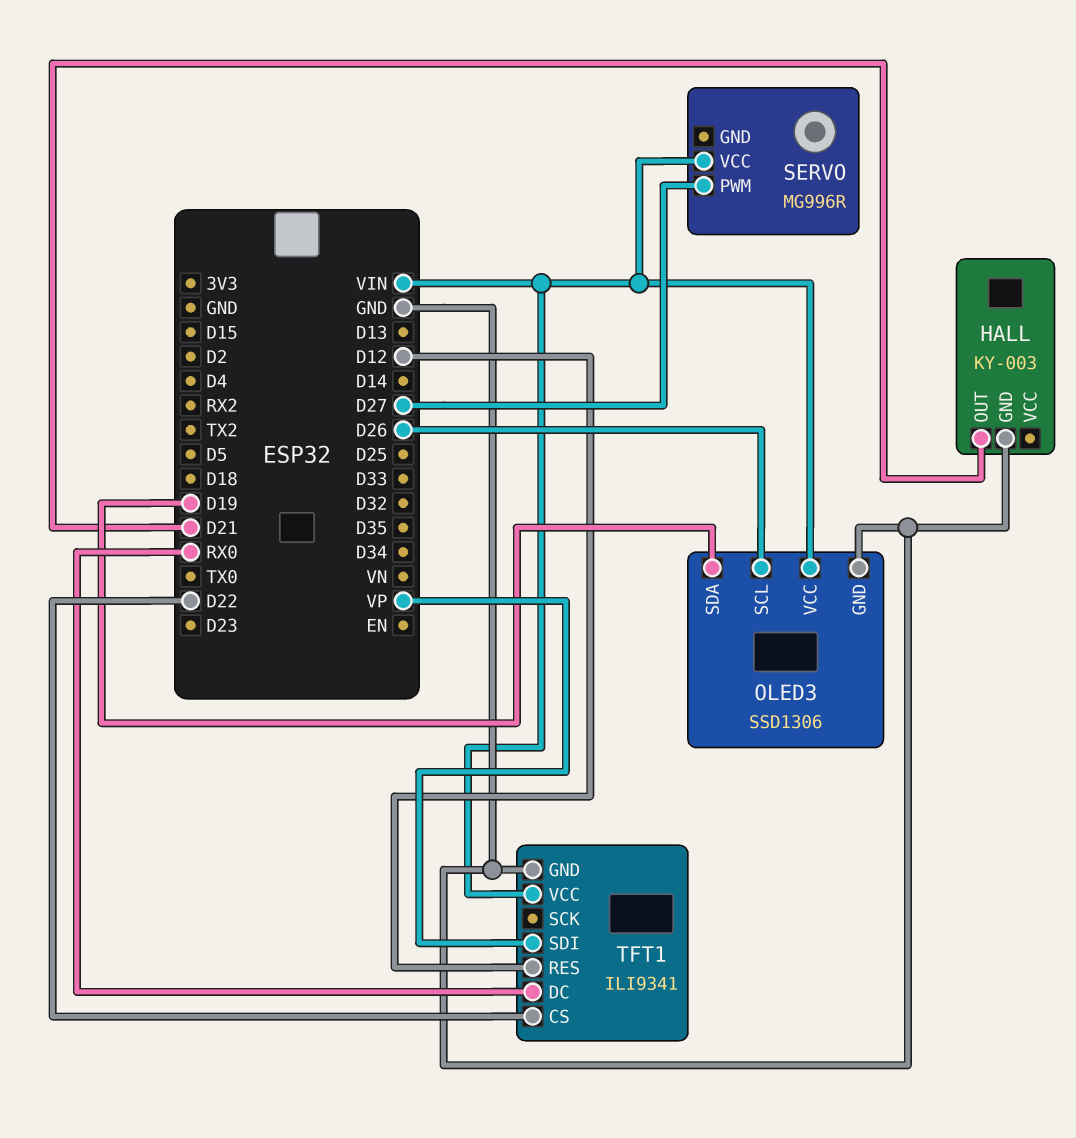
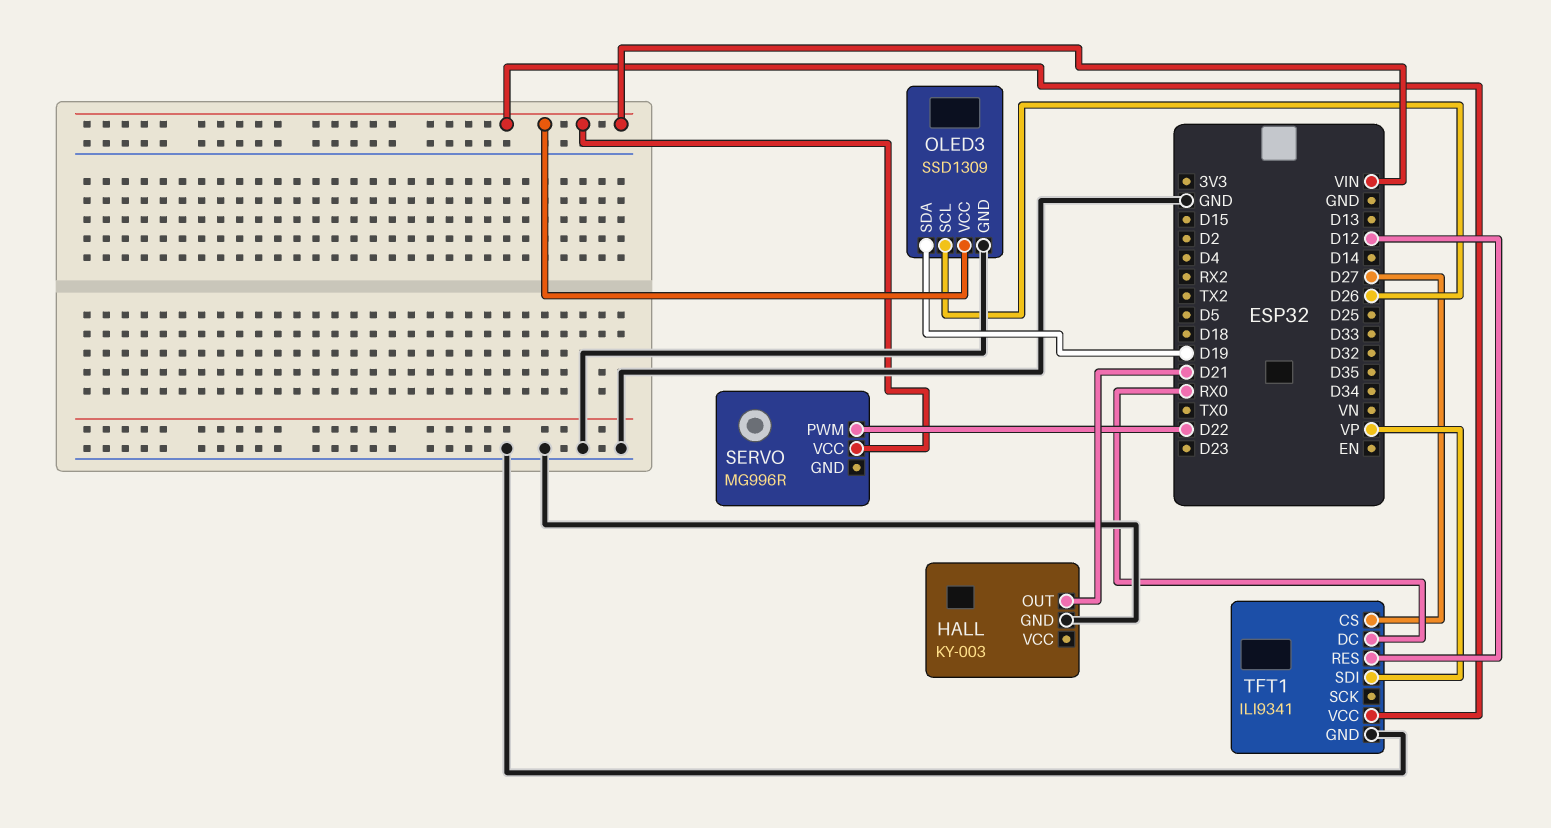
OLED3: SSD1306 -> SSD1309
SERVO pin PWM: D27 -> D22
TFT1 pin CS: D22 -> D27

